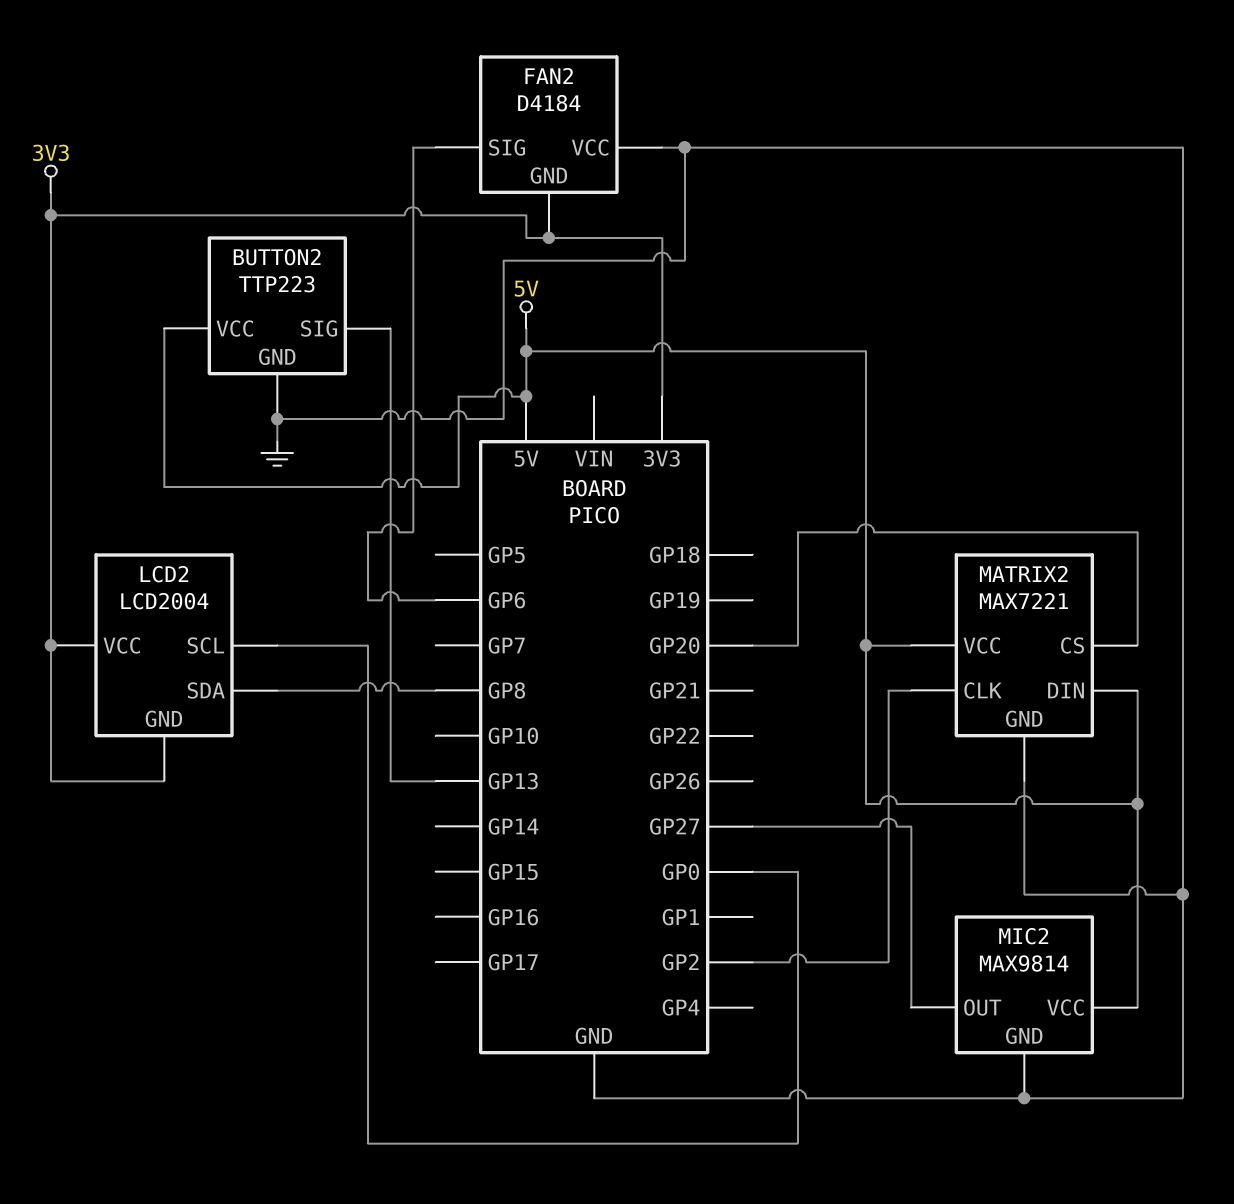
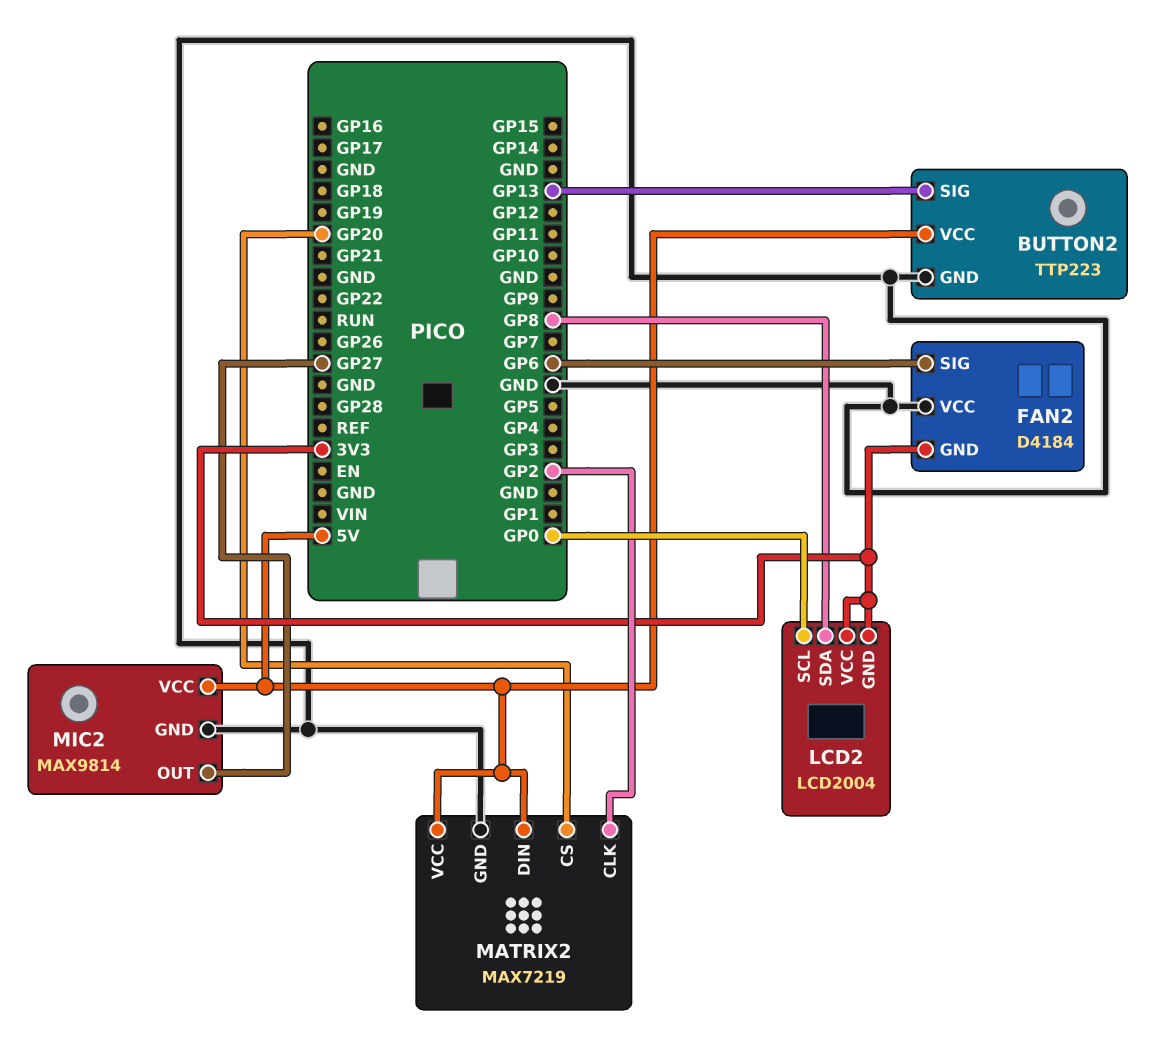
MATRIX2: MAX7221 -> MAX7219

